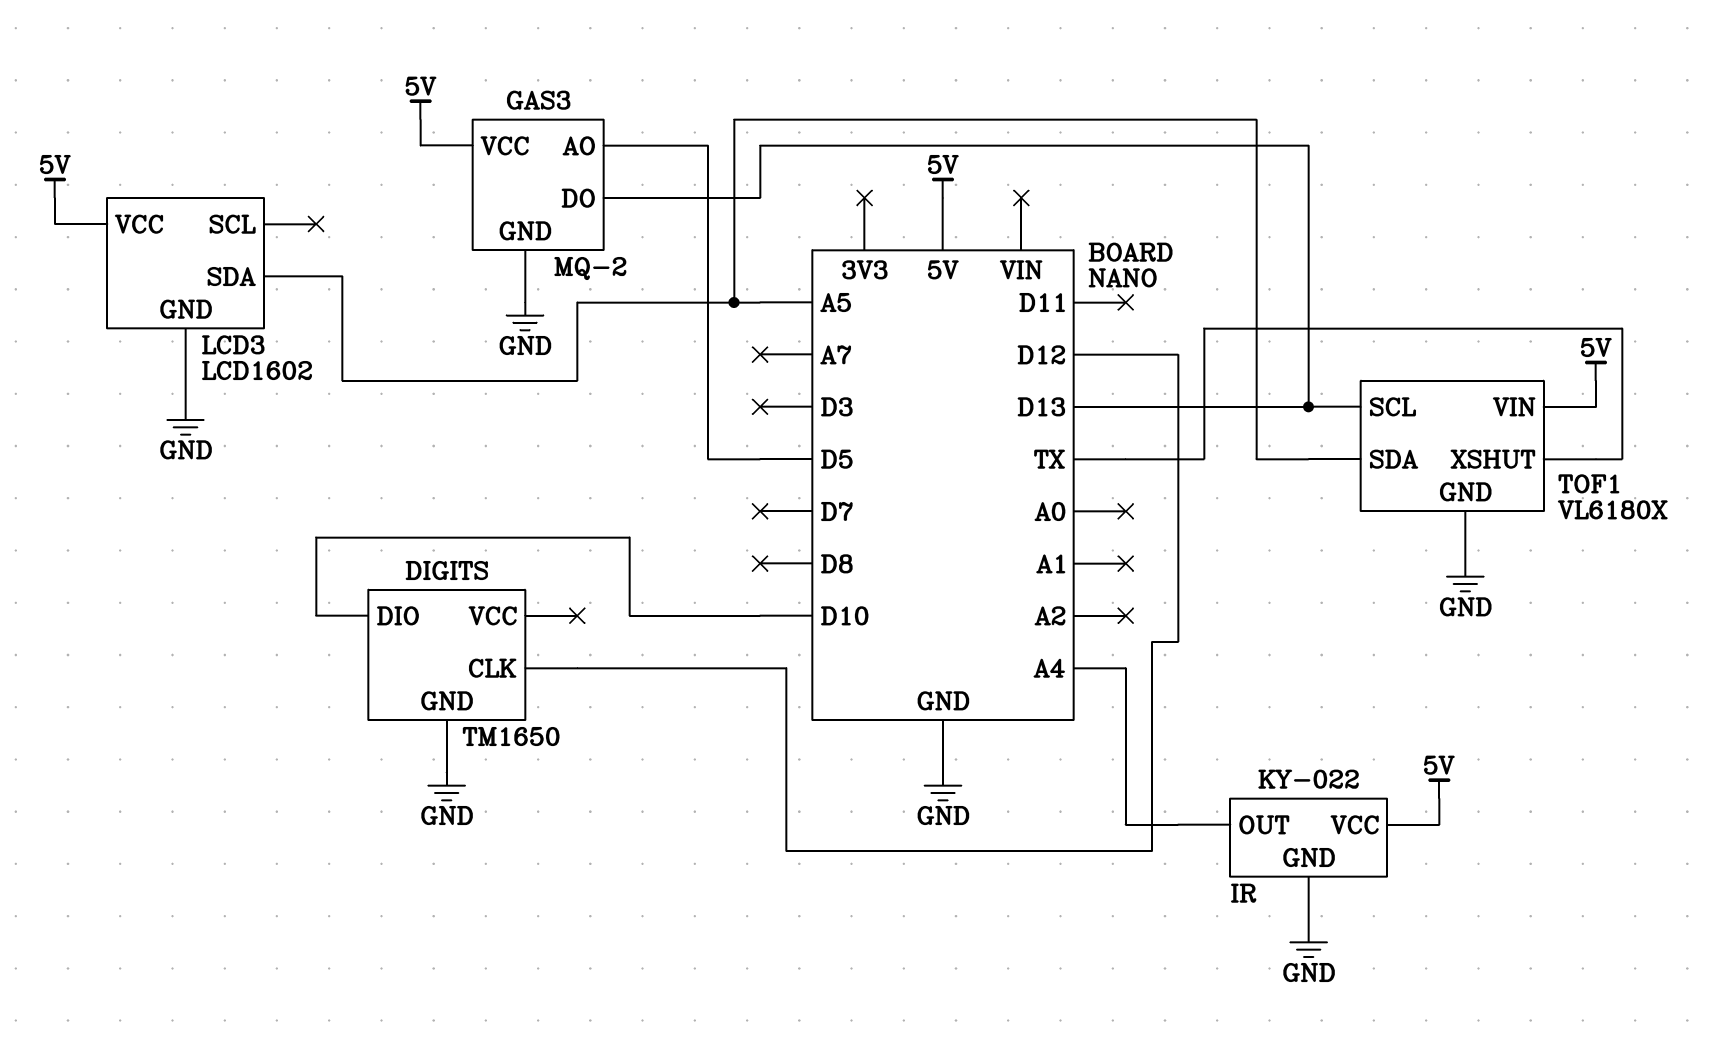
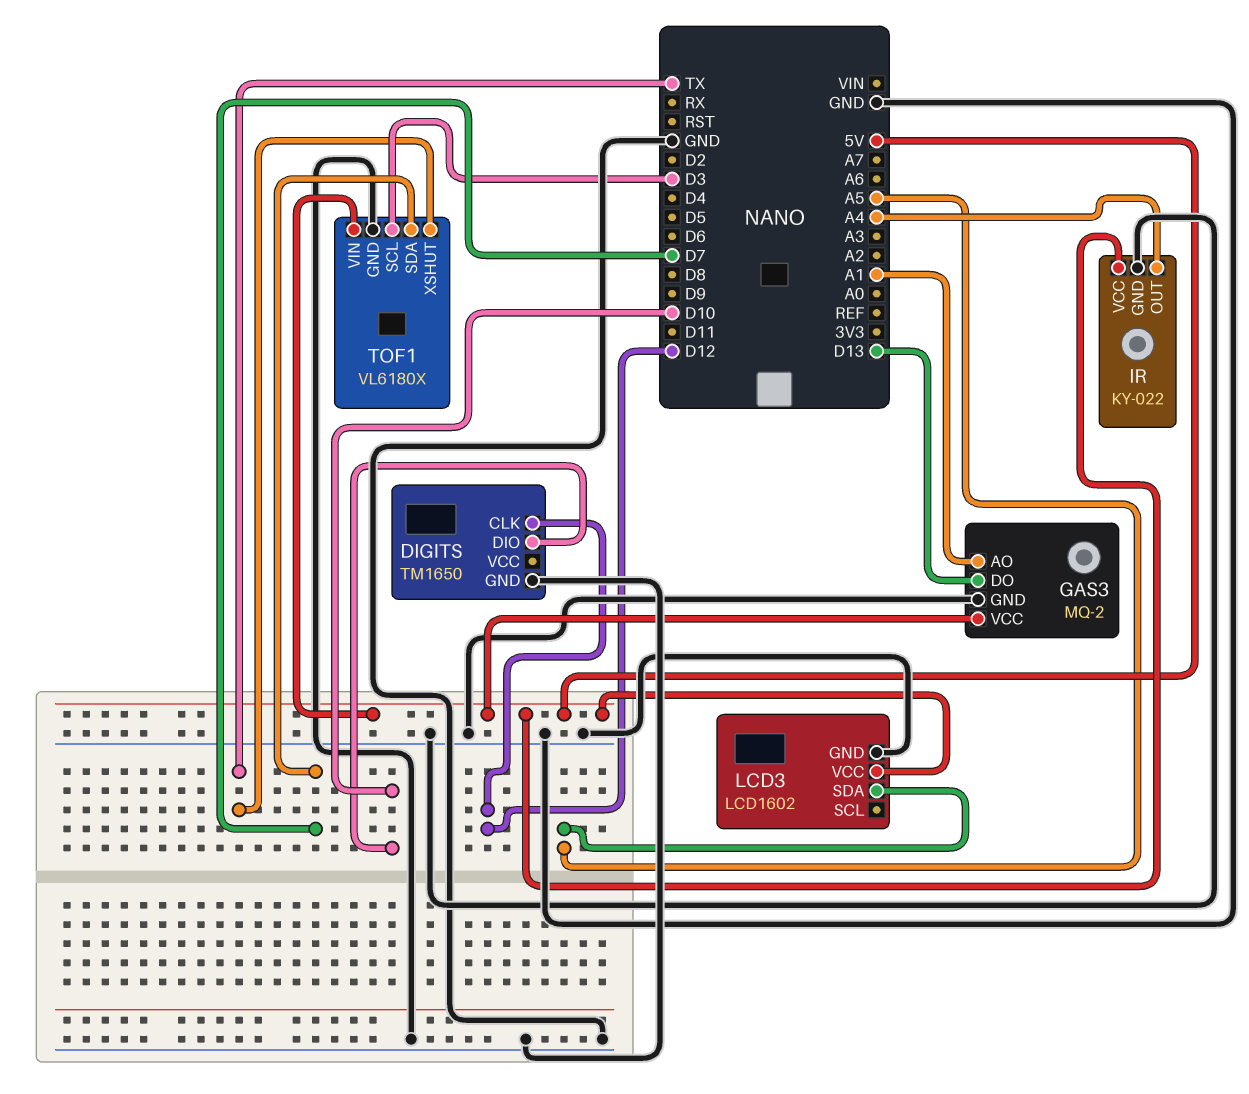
GAS3 pin AO: D5 -> A1
TOF1 pin SCL: D13 -> D3
TOF1 pin SDA: A5 -> D7

